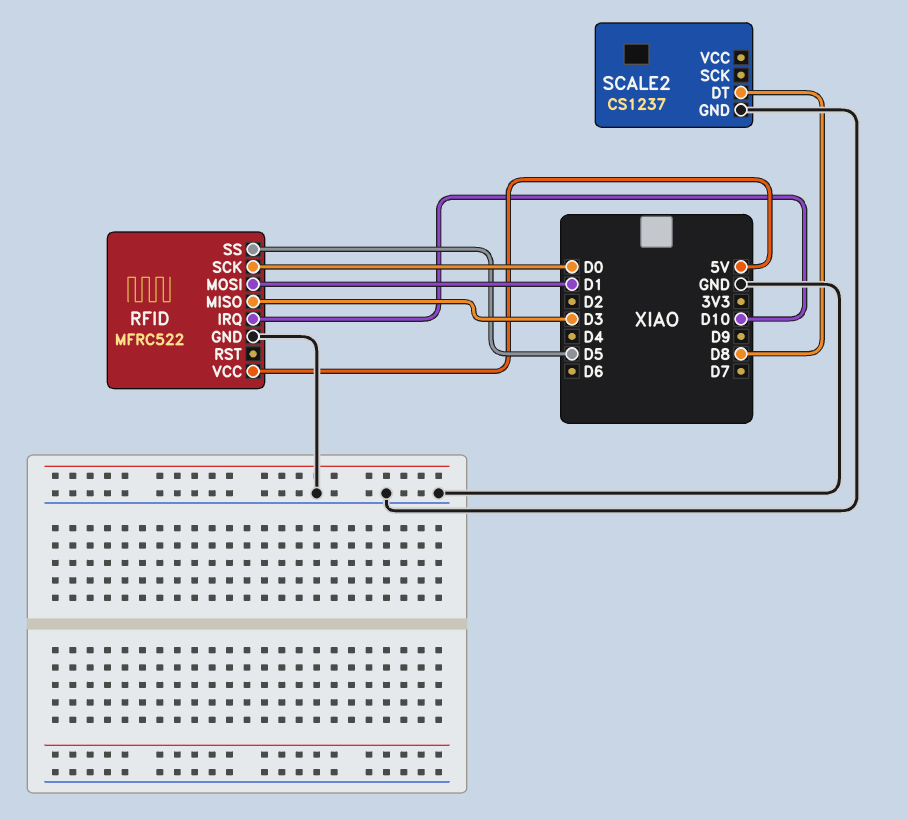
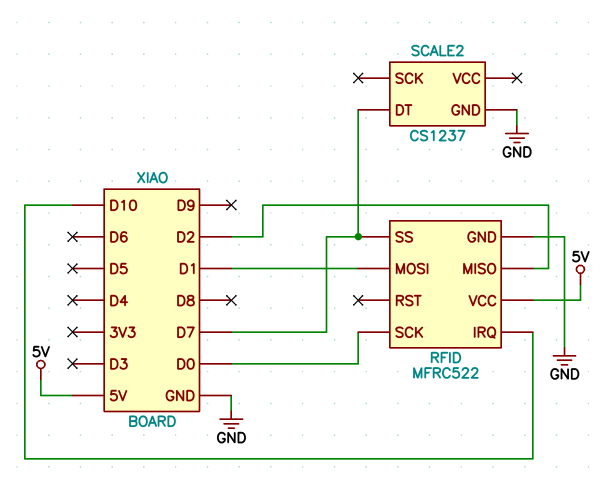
RFID pin MISO: D3 -> D2
RFID pin SS: D5 -> D7
SCALE2 pin DT: D8 -> D7

